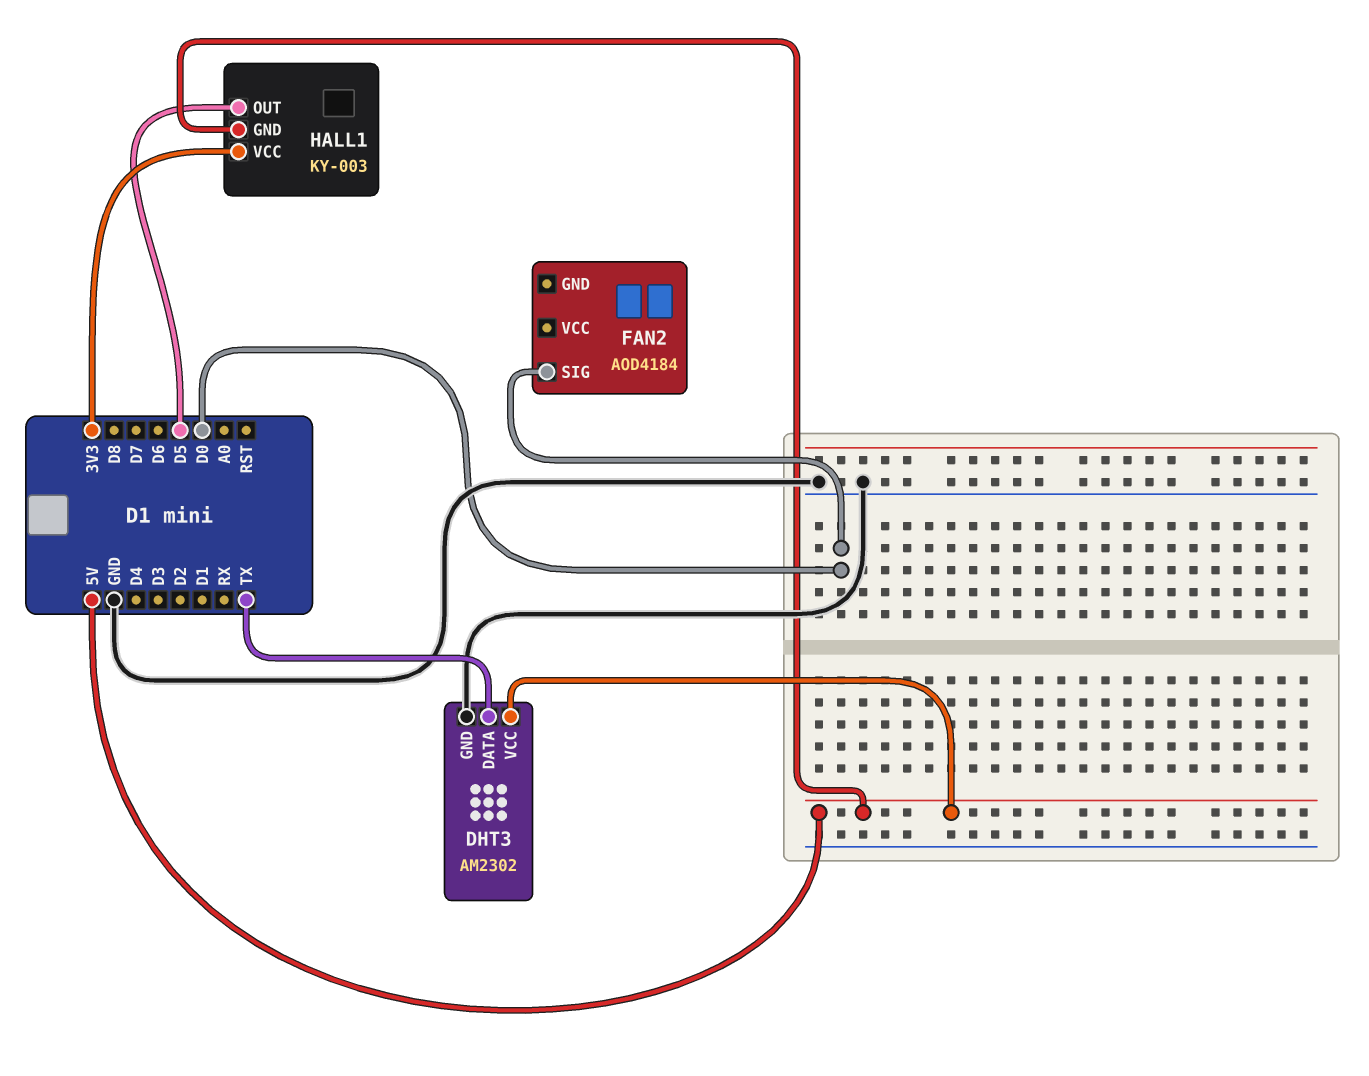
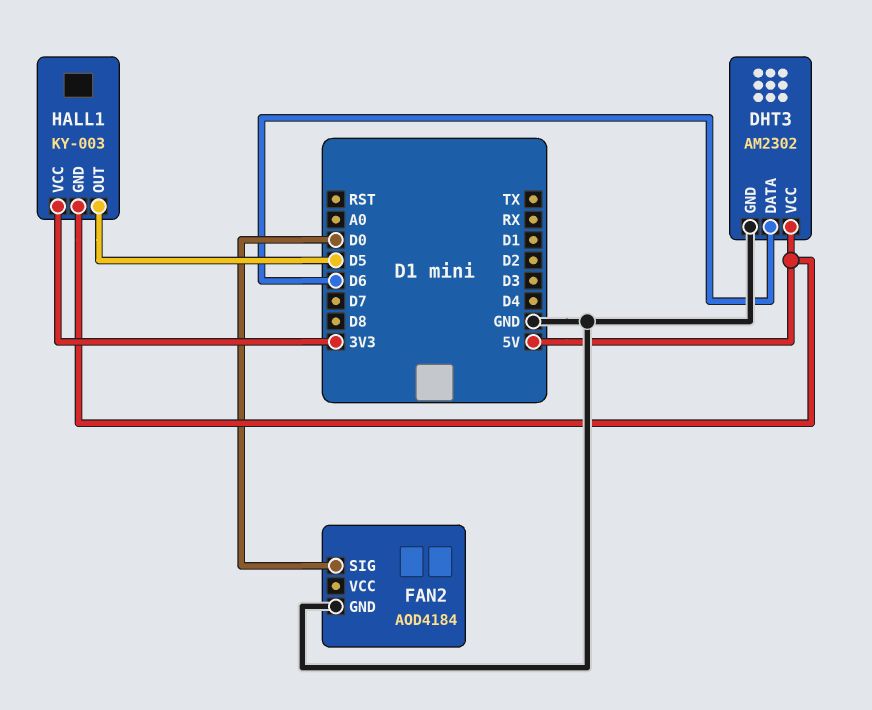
DHT3 pin DATA: TX -> D6
FAN2 pin GND: none -> GND

